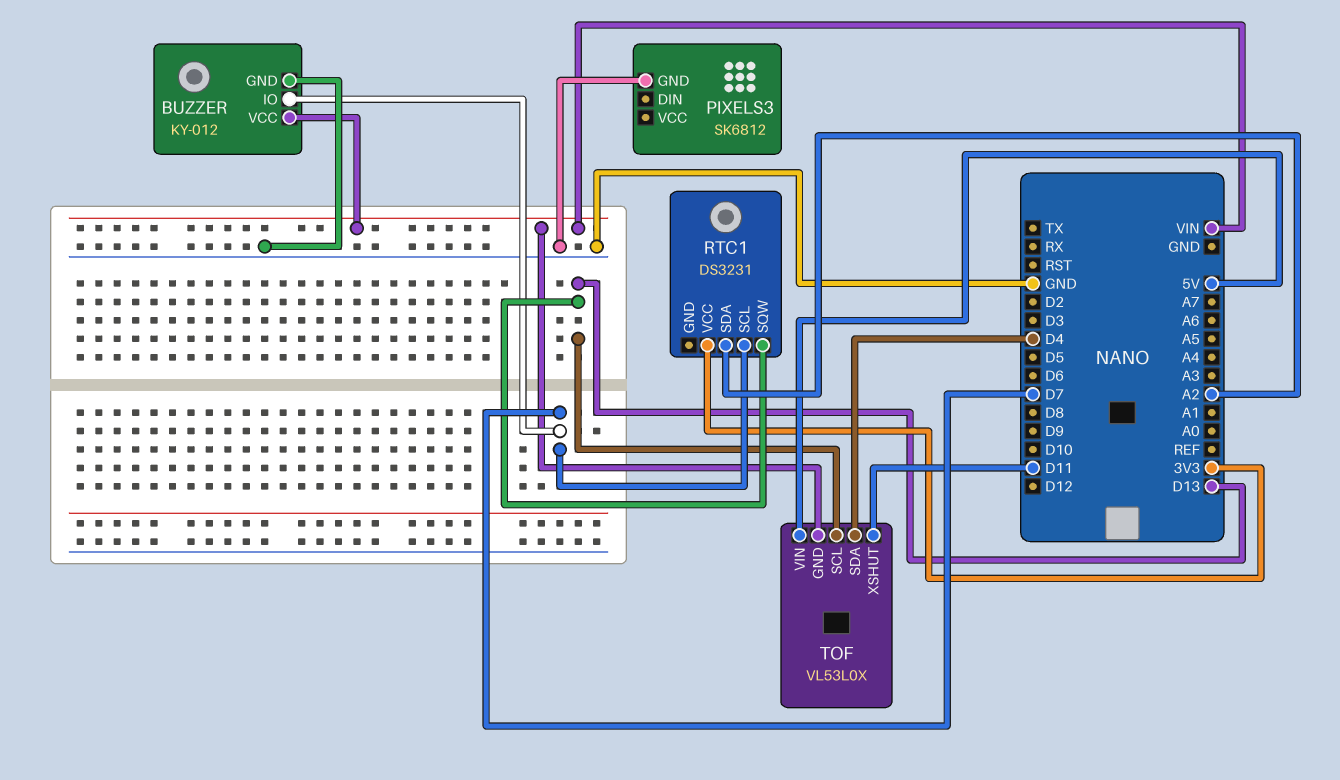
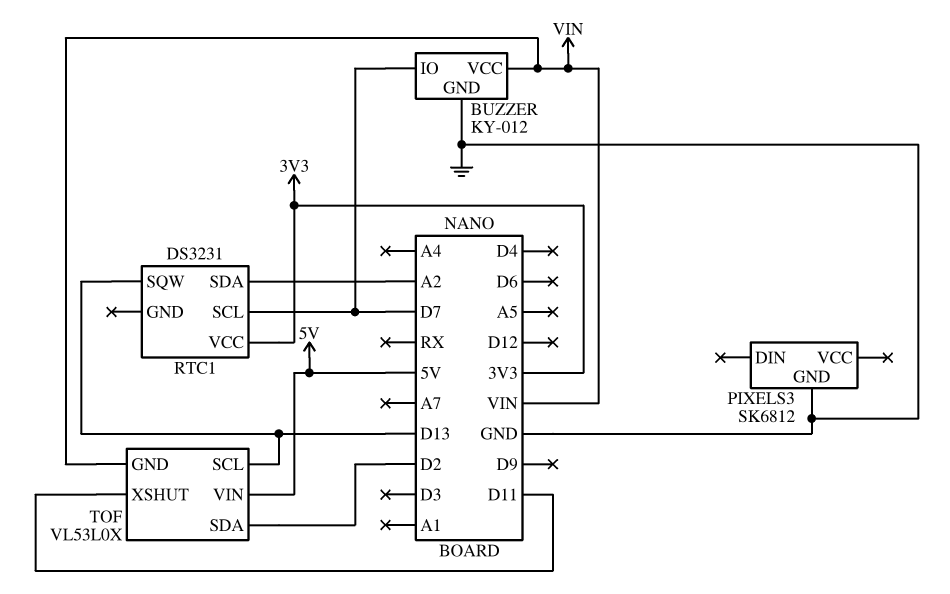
TOF pin SDA: D4 -> D2

